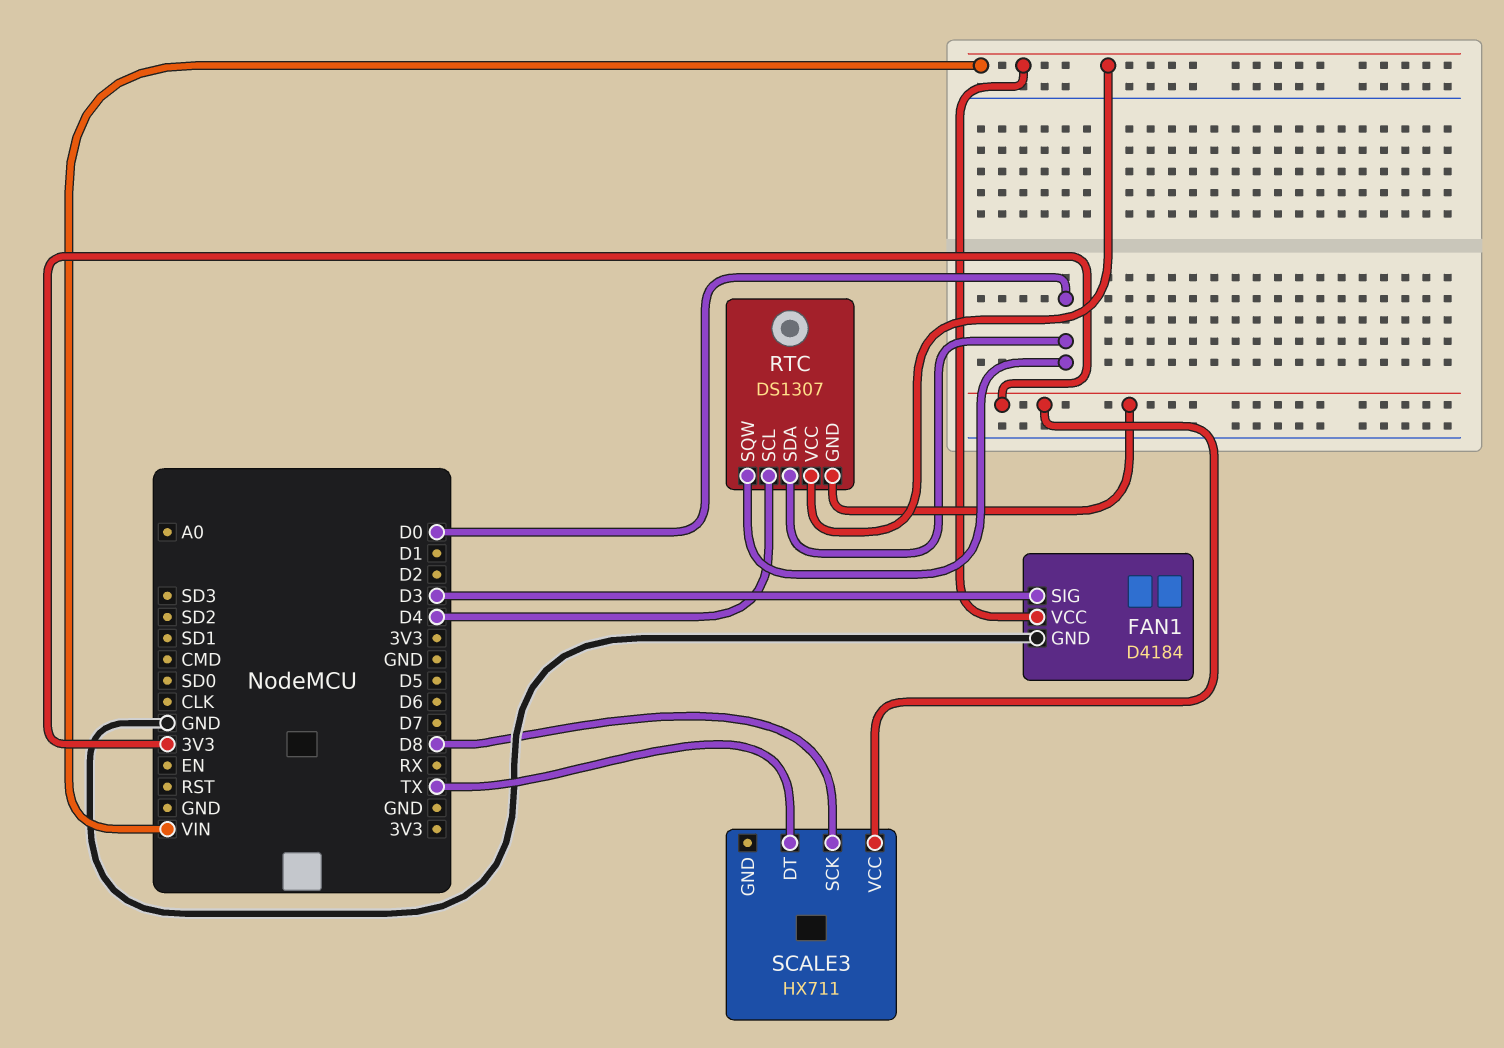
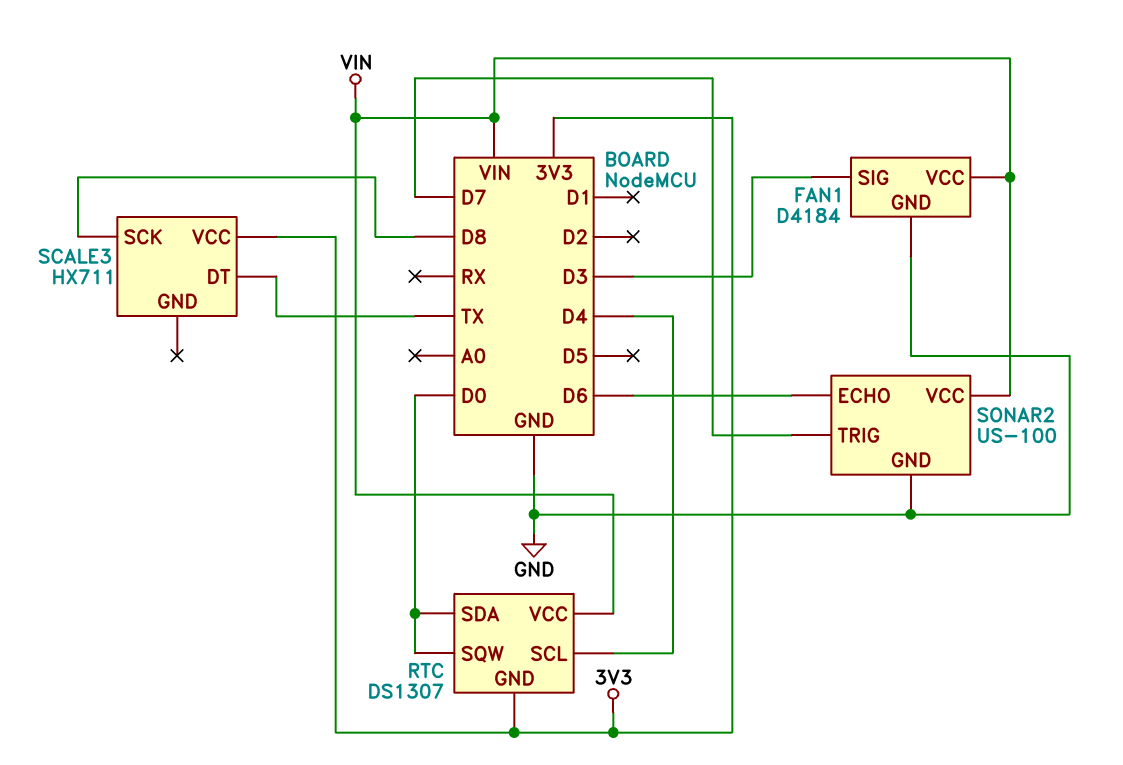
SONAR2: none -> US-100
SONAR2 pin ECHO: none -> D6
SONAR2 pin GND: none -> GND
SONAR2 pin TRIG: none -> D7
SONAR2 pin VCC: none -> VIN

